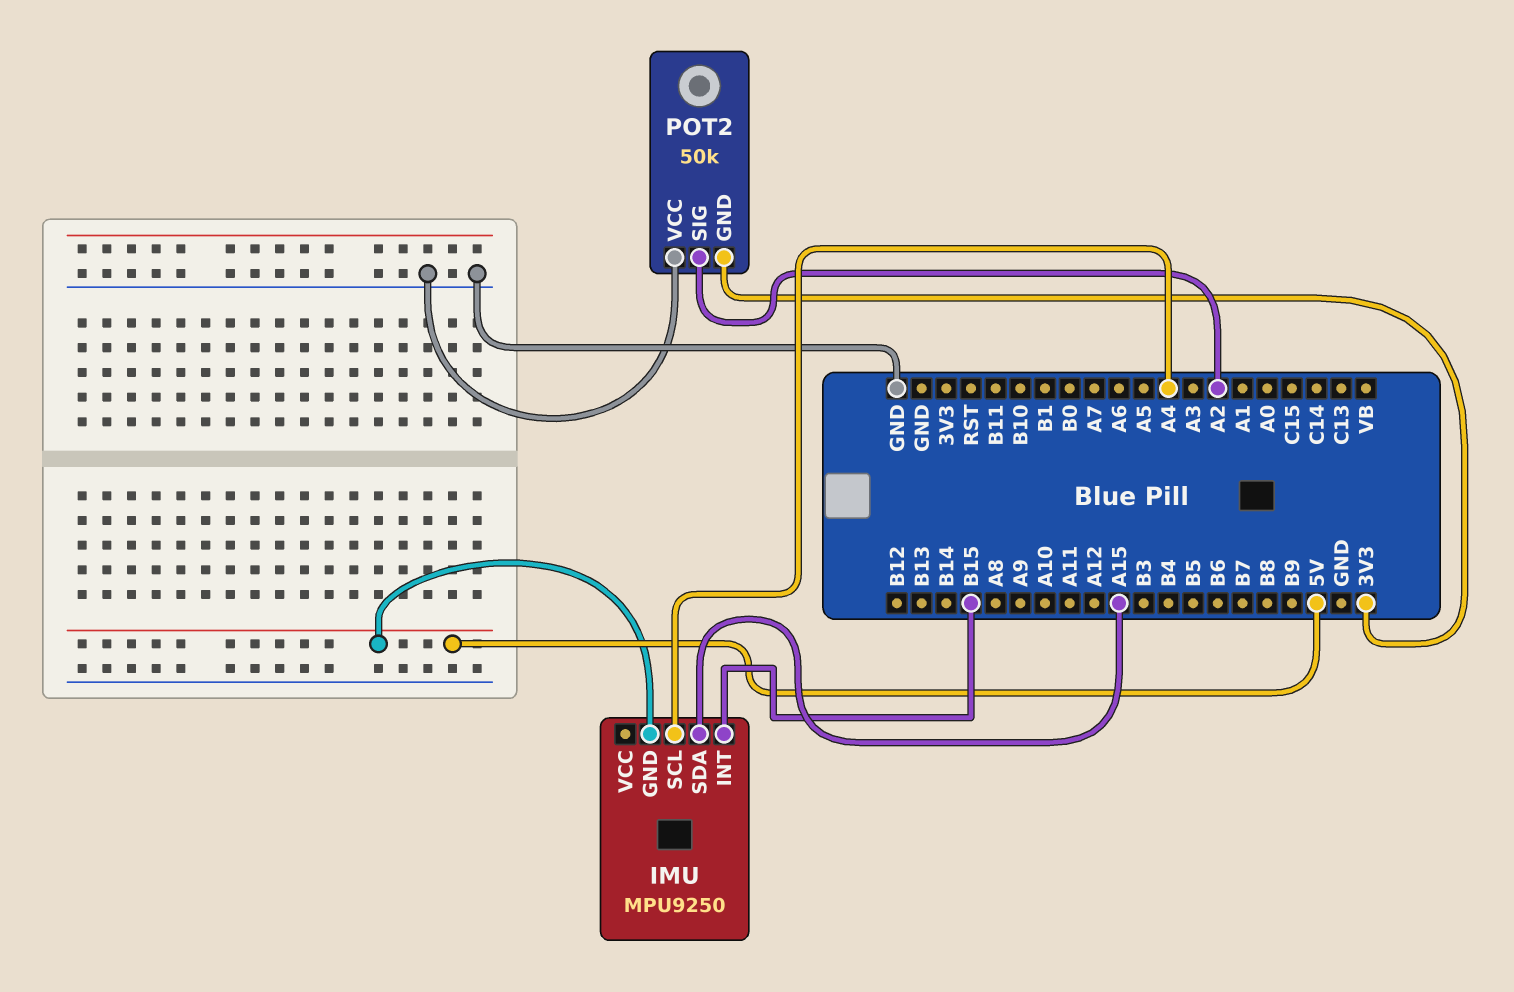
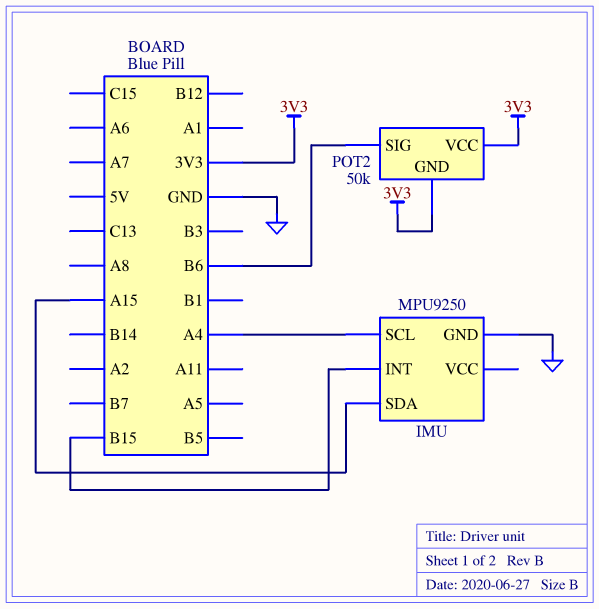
IMU pin GND: 5V -> GND
POT2 pin SIG: A2 -> B6
POT2 pin VCC: GND -> 3V3

